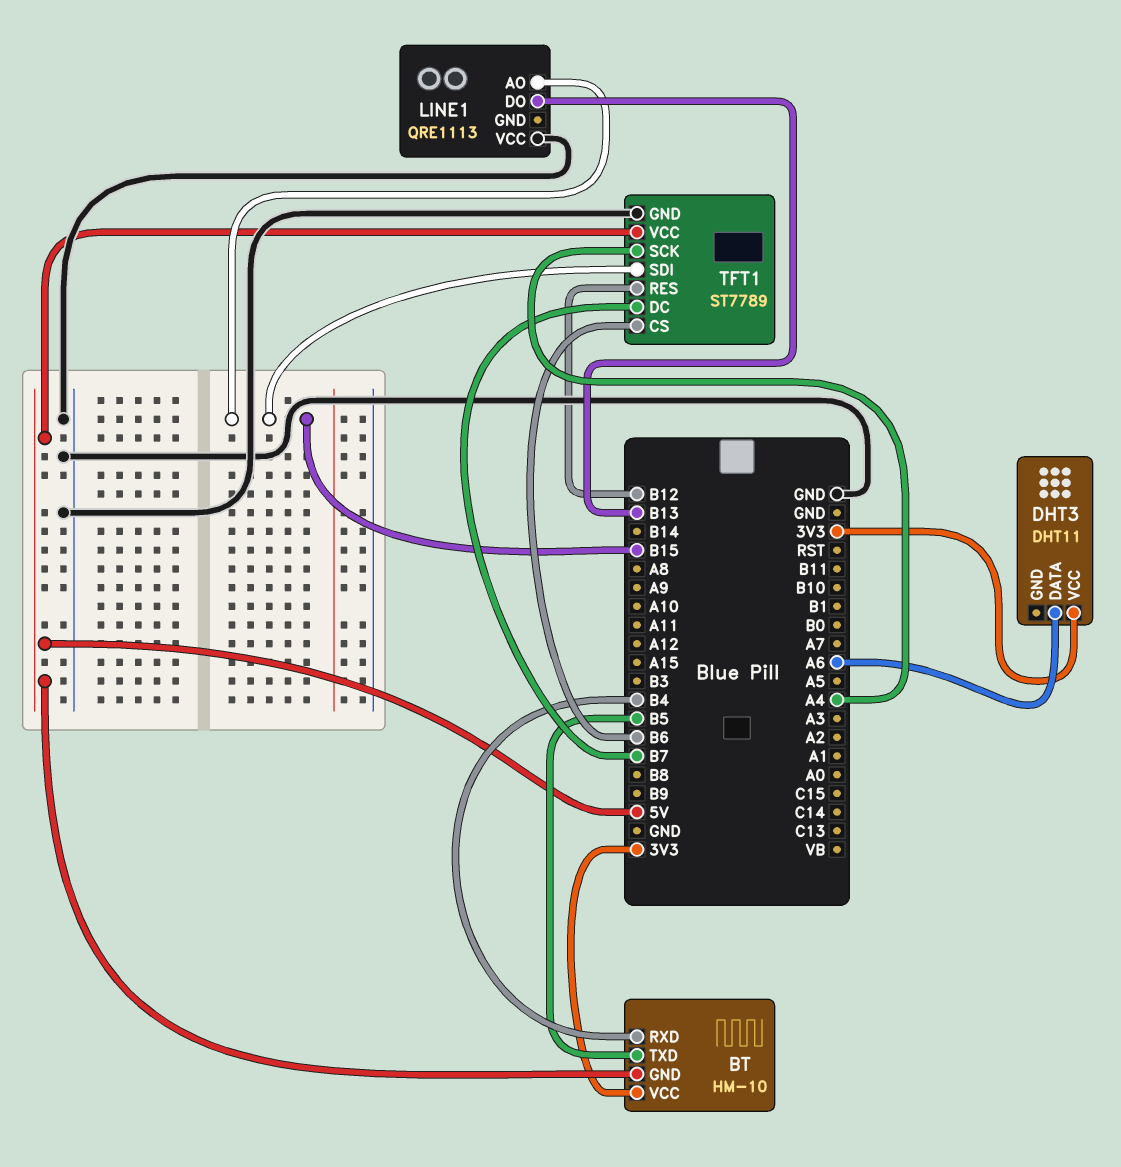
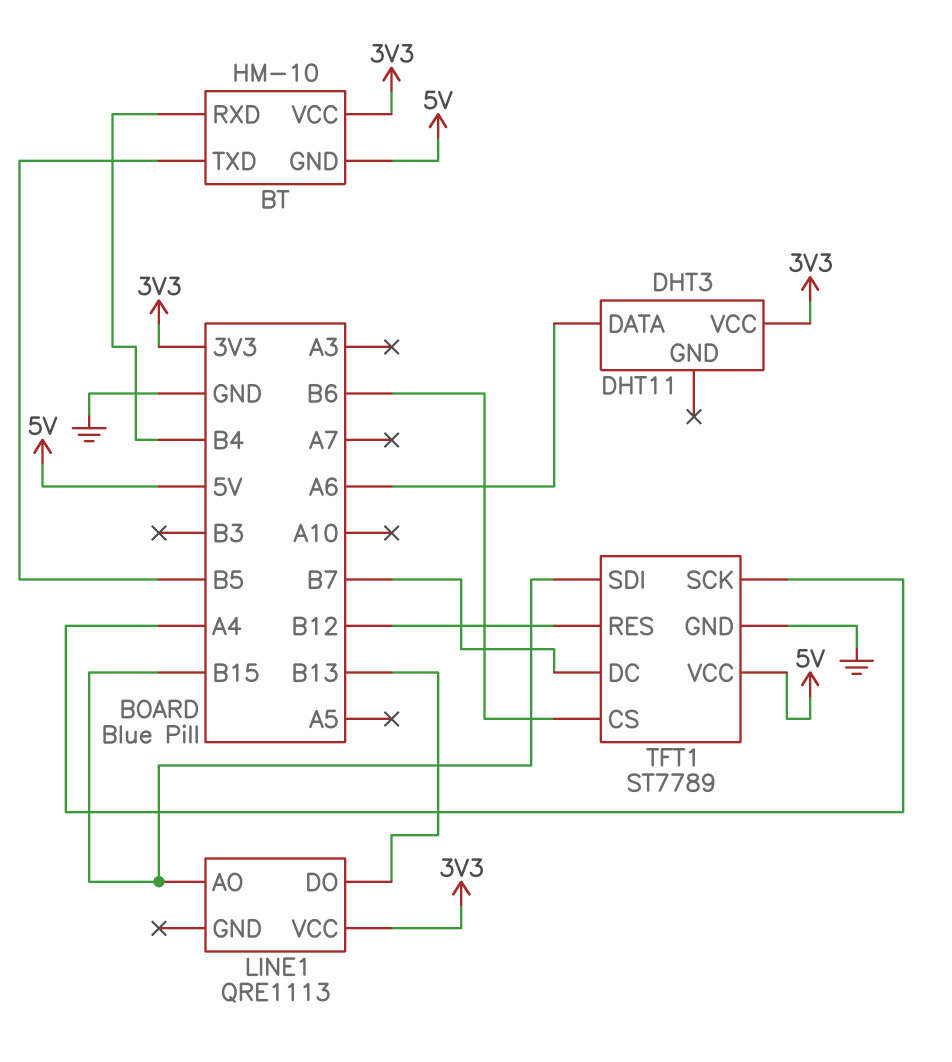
LINE1 pin VCC: GND -> 3V3

